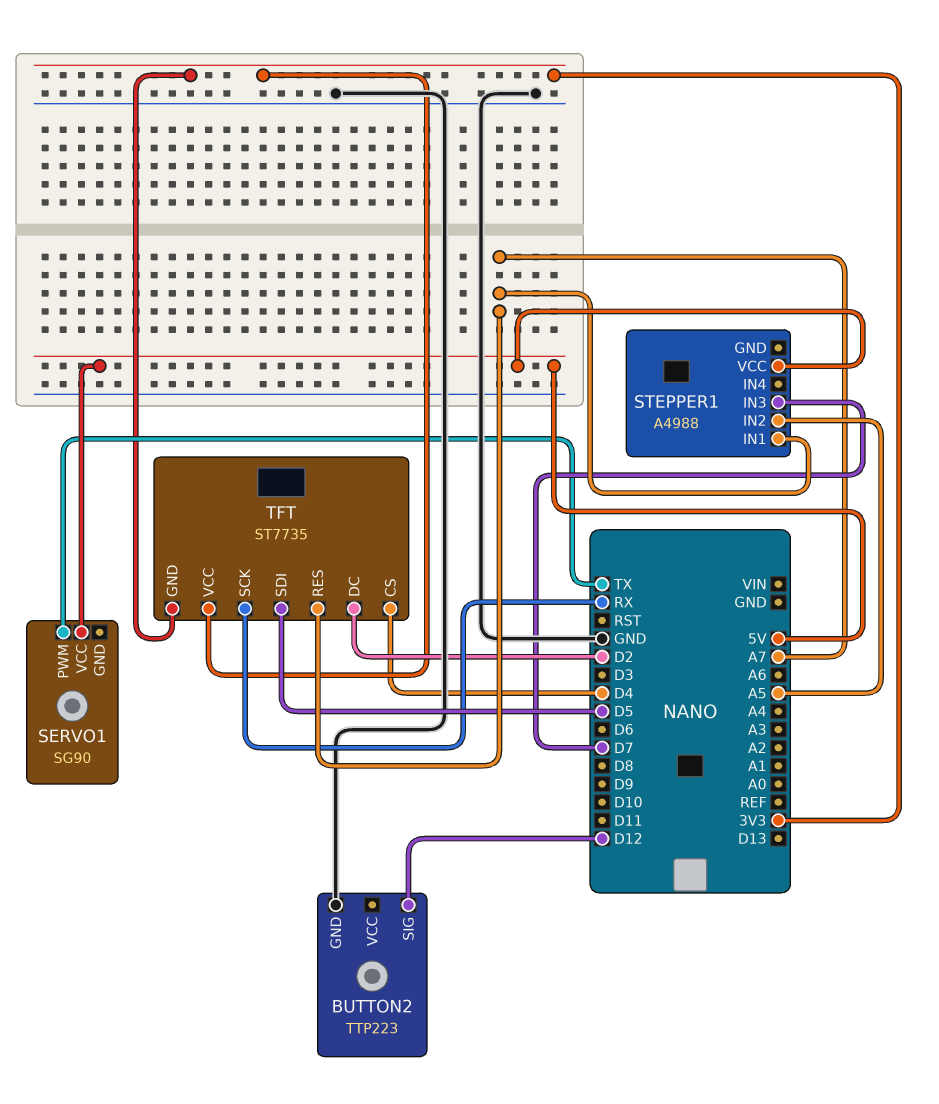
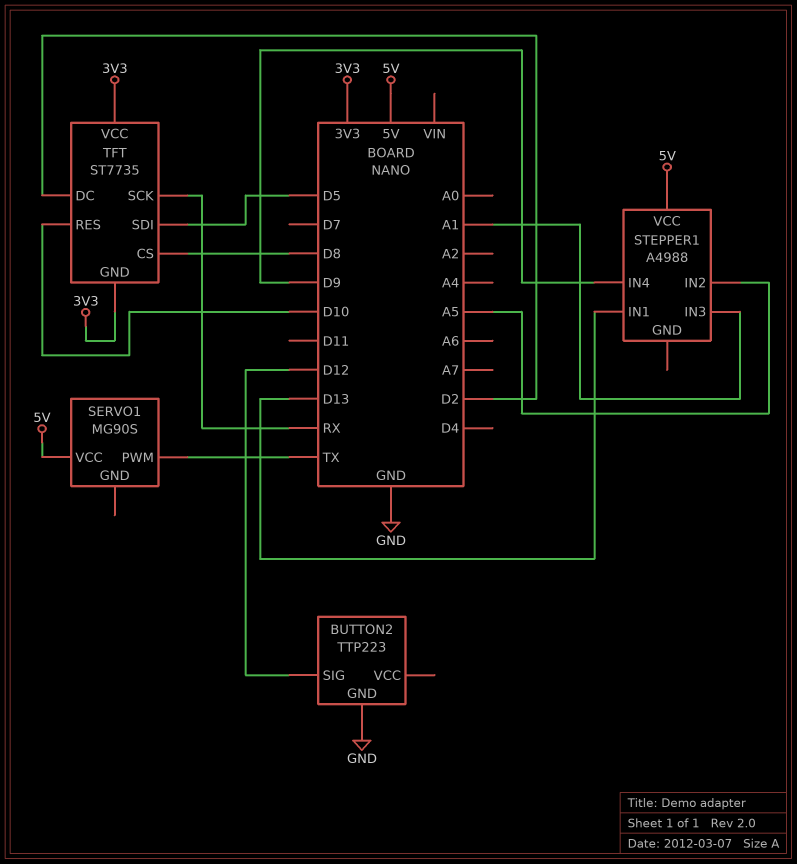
SERVO1: SG90 -> MG90S
STEPPER1 pin IN1: A7 -> D13
STEPPER1 pin IN3: D7 -> A1
STEPPER1 pin IN4: none -> D9
TFT pin CS: D4 -> D8
TFT pin RES: A7 -> D10

